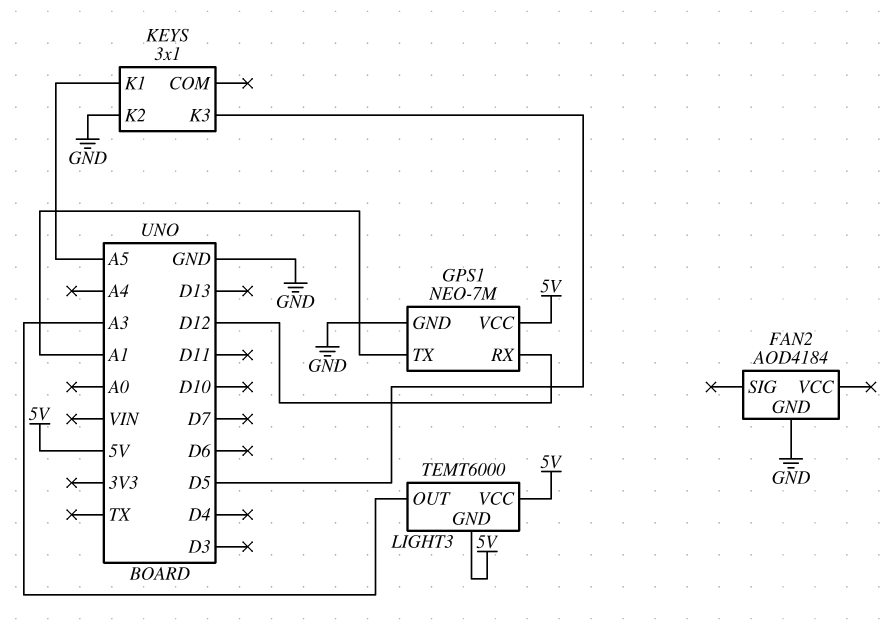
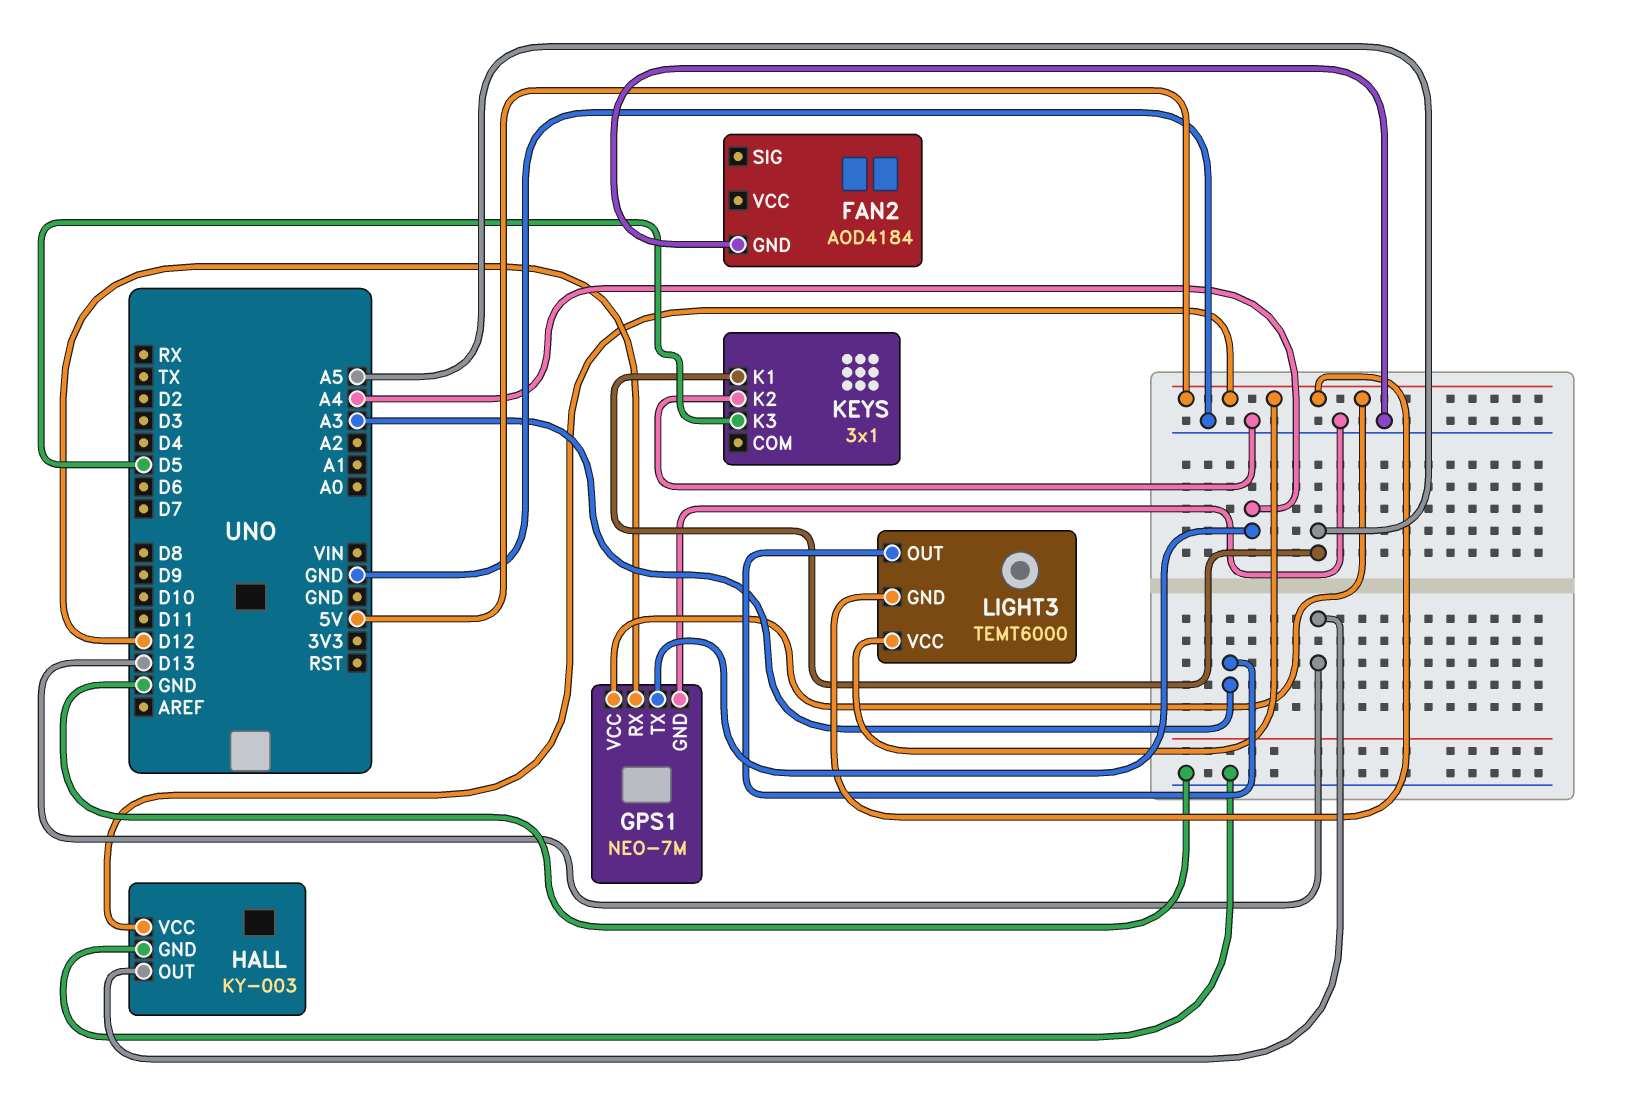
GPS1 pin TX: A1 -> A4
HALL: none -> KY-003
HALL pin GND: none -> GND
HALL pin OUT: none -> D13
HALL pin VCC: none -> 5V

